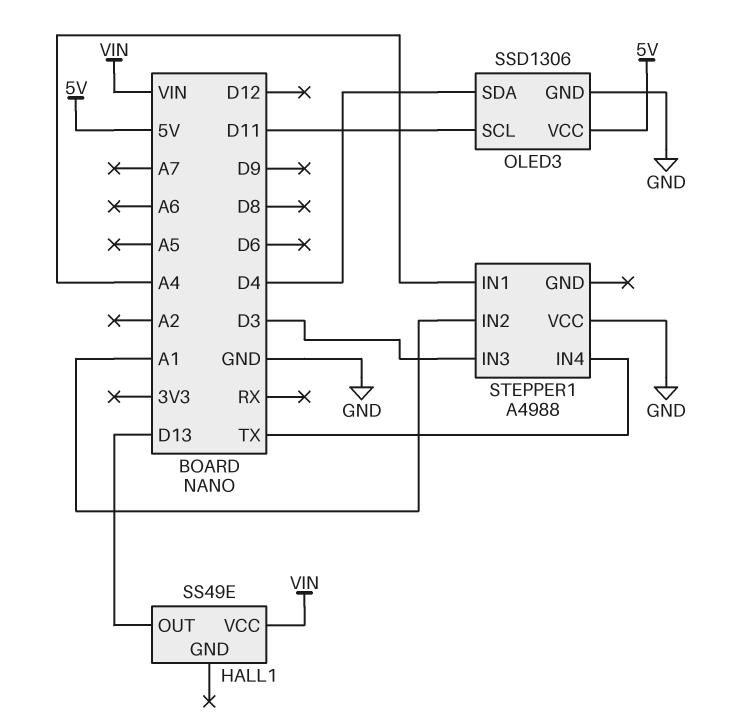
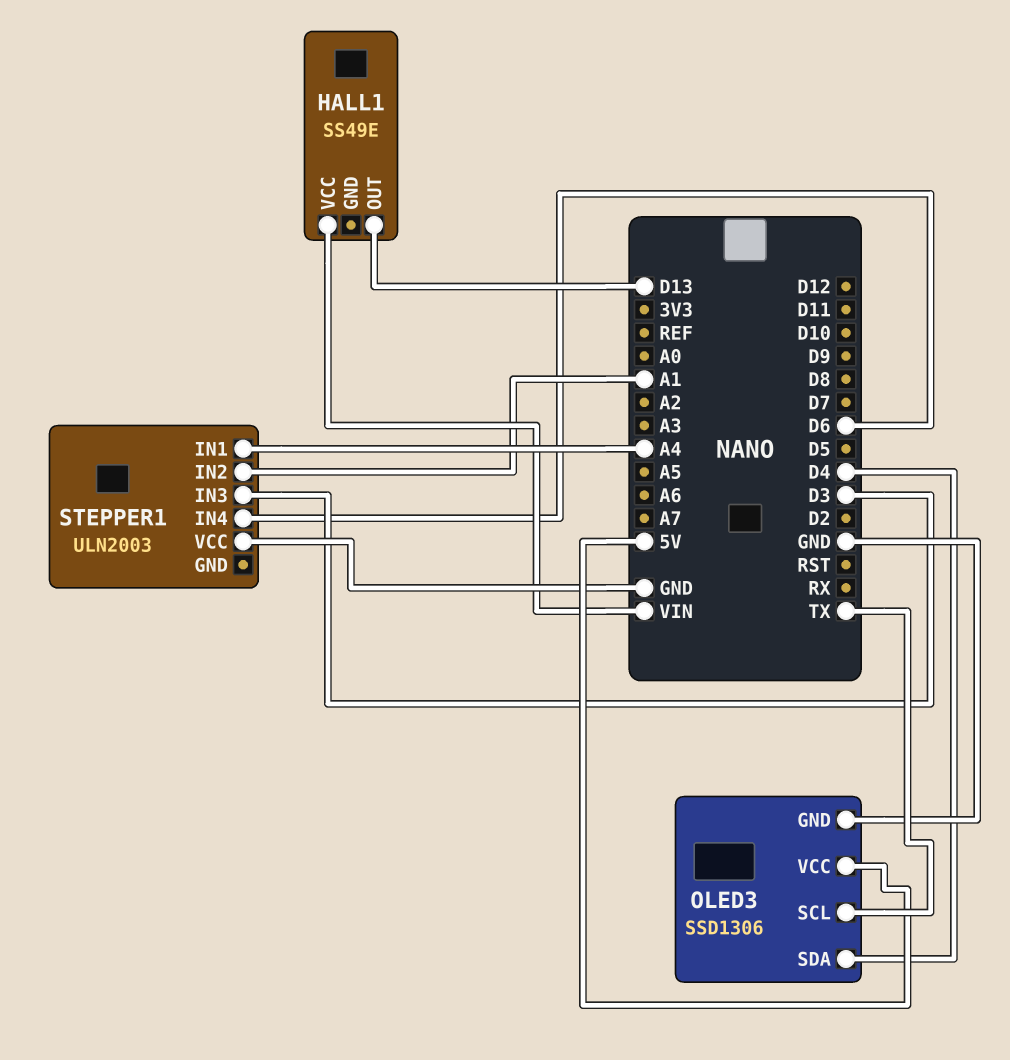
OLED3 pin SCL: D11 -> TX
STEPPER1: A4988 -> ULN2003
STEPPER1 pin IN4: TX -> D6

